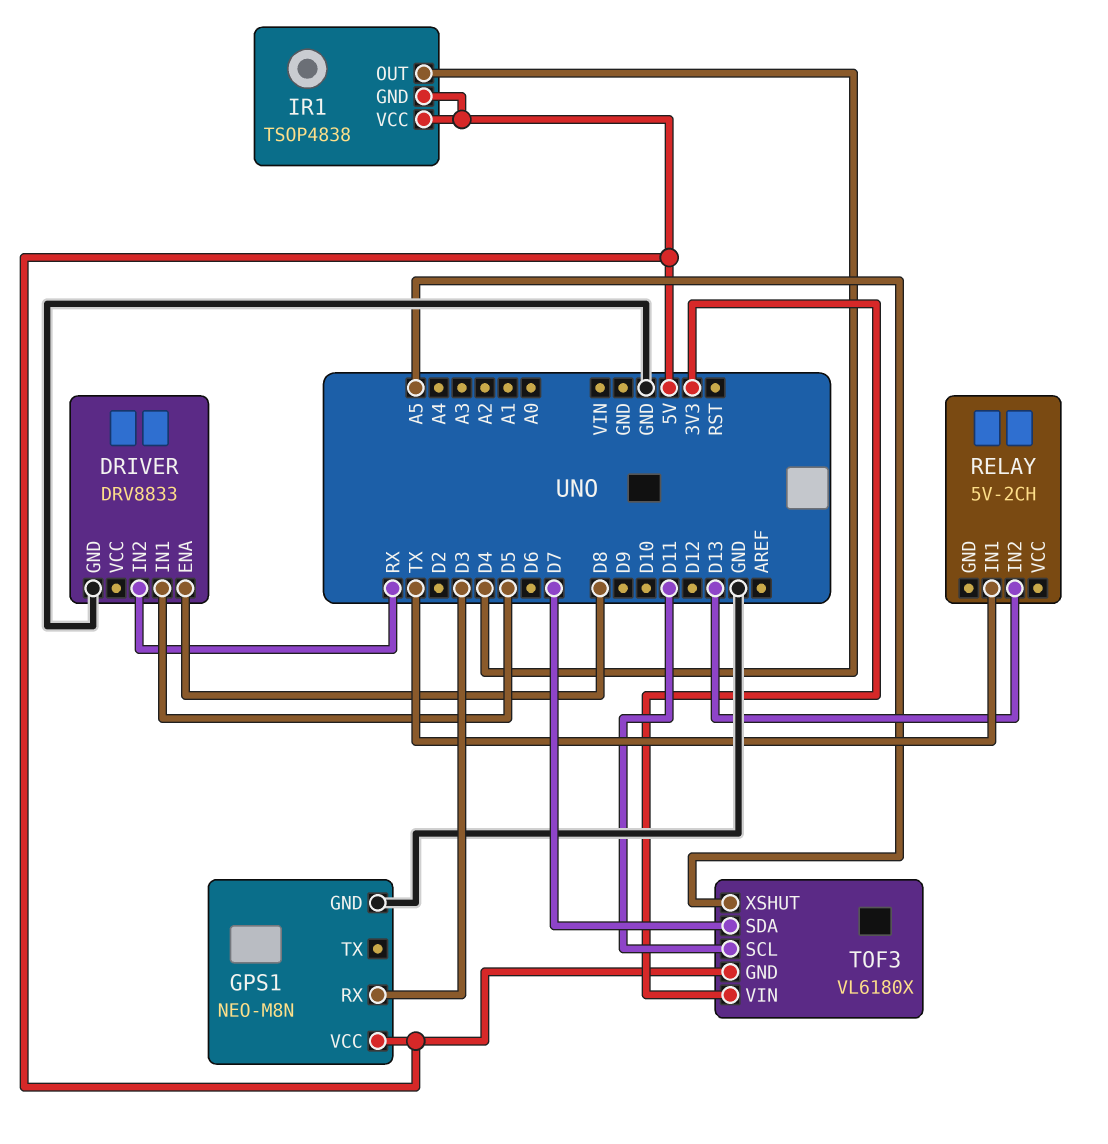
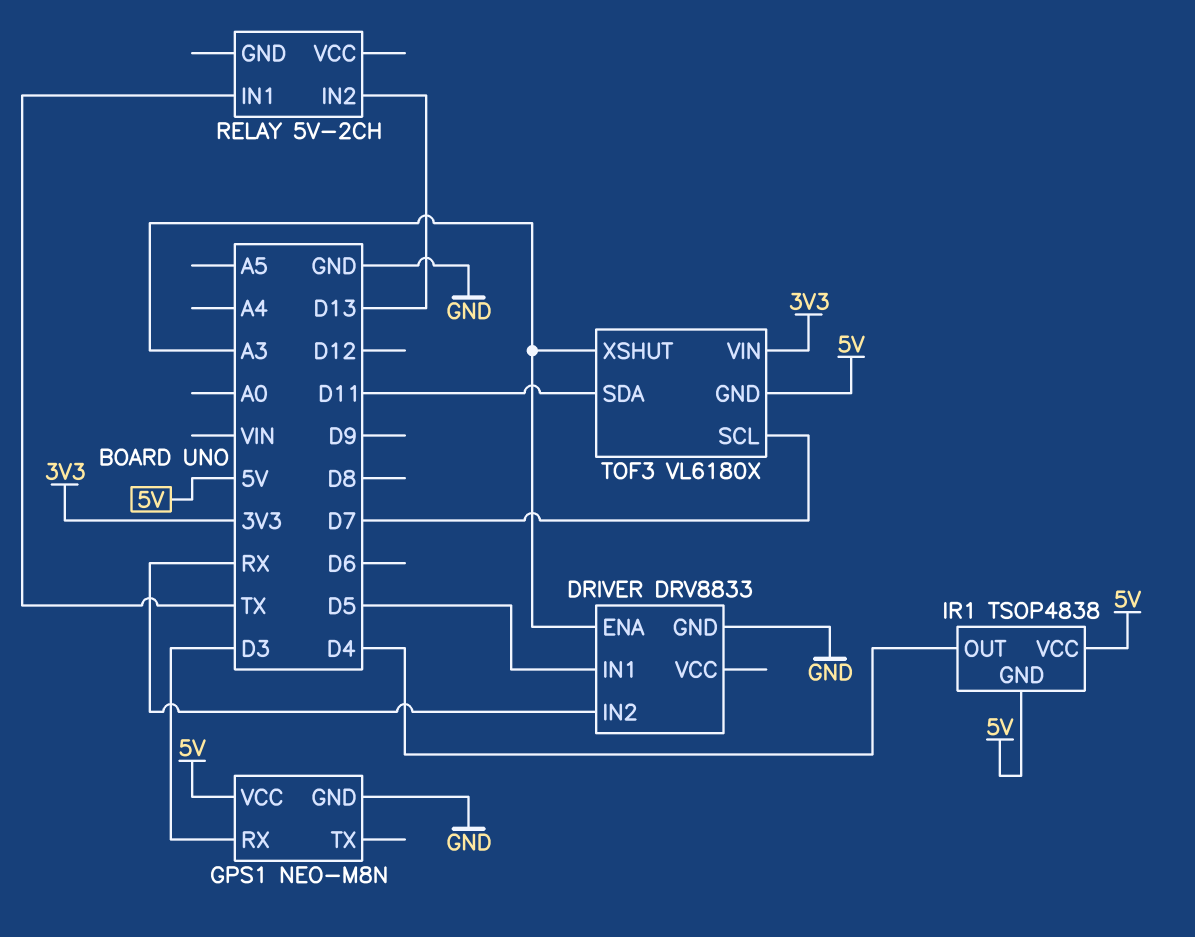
DRIVER pin ENA: D8 -> A3
TOF3 pin SCL: D11 -> D7
TOF3 pin SDA: D7 -> D11
TOF3 pin XSHUT: A5 -> A3

